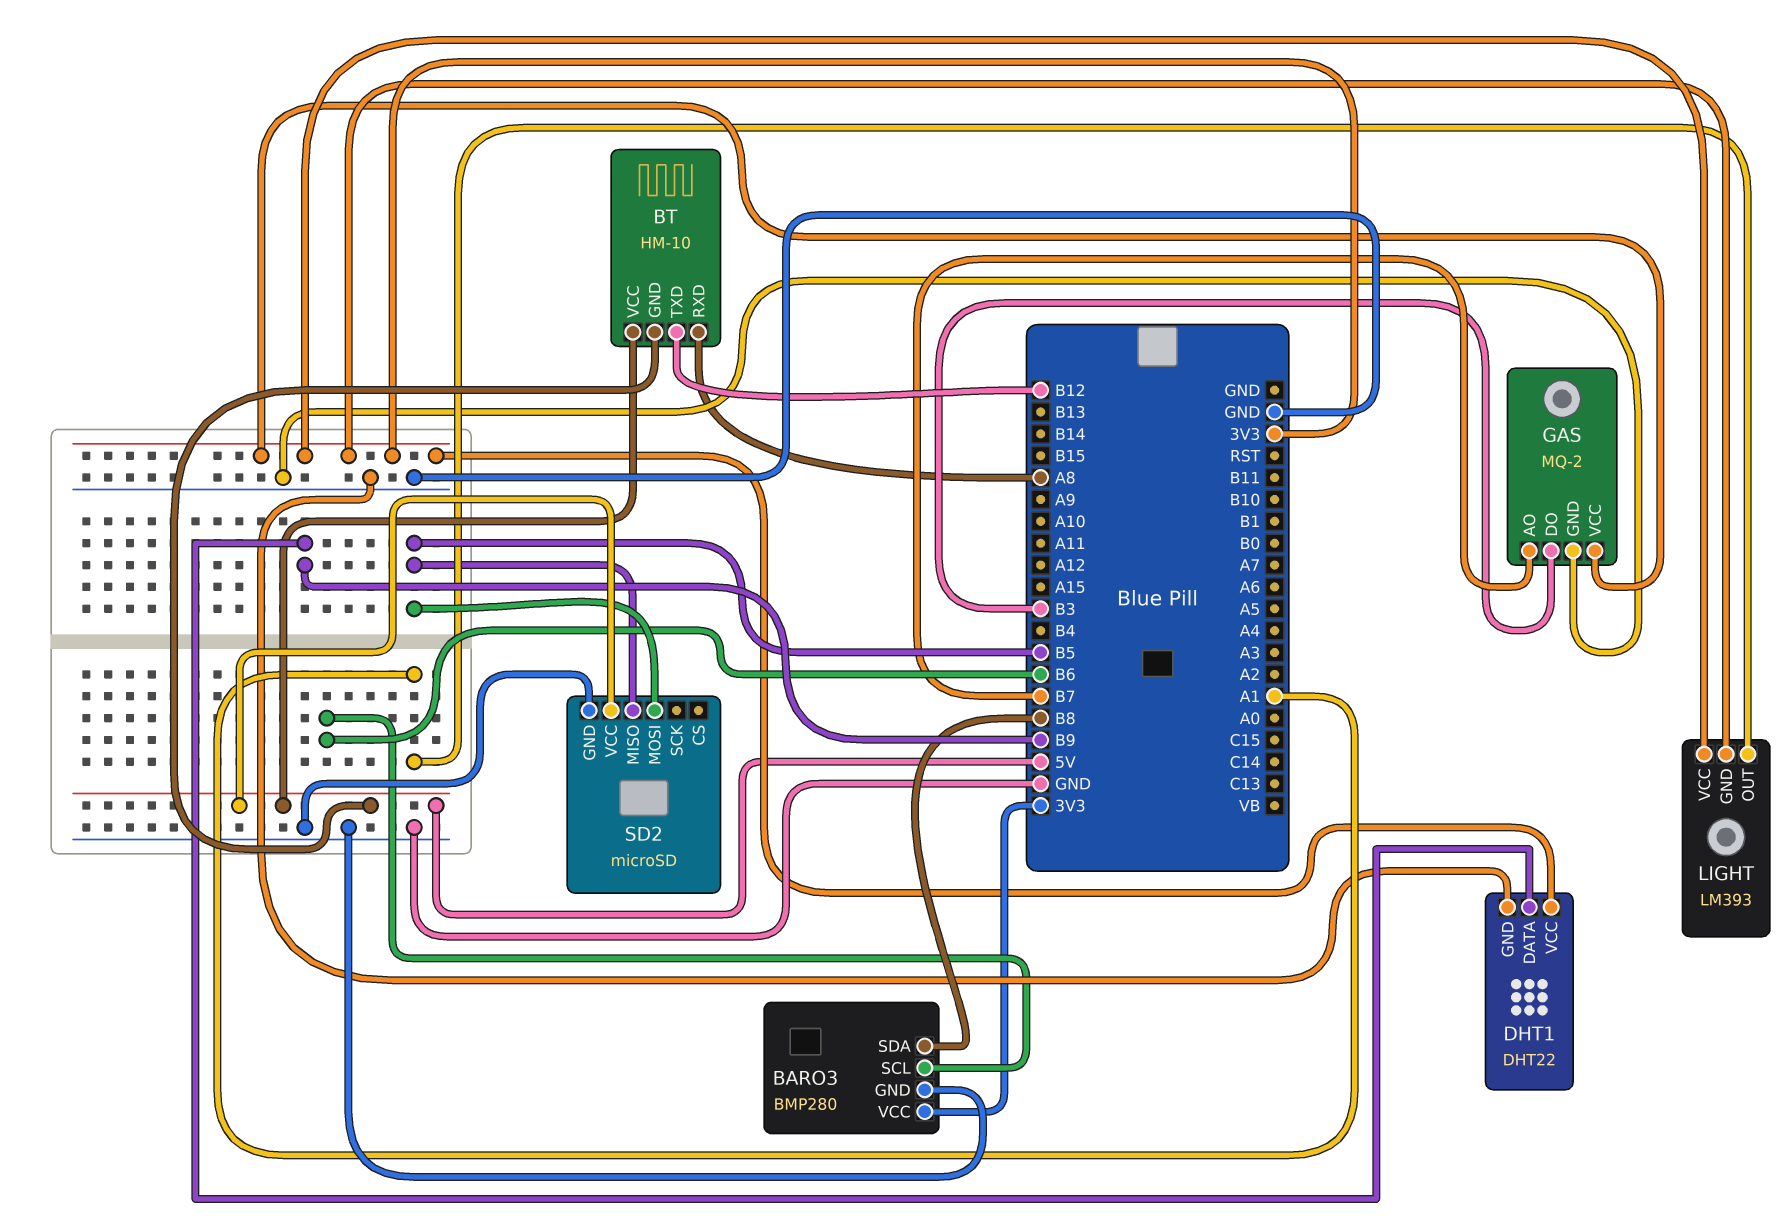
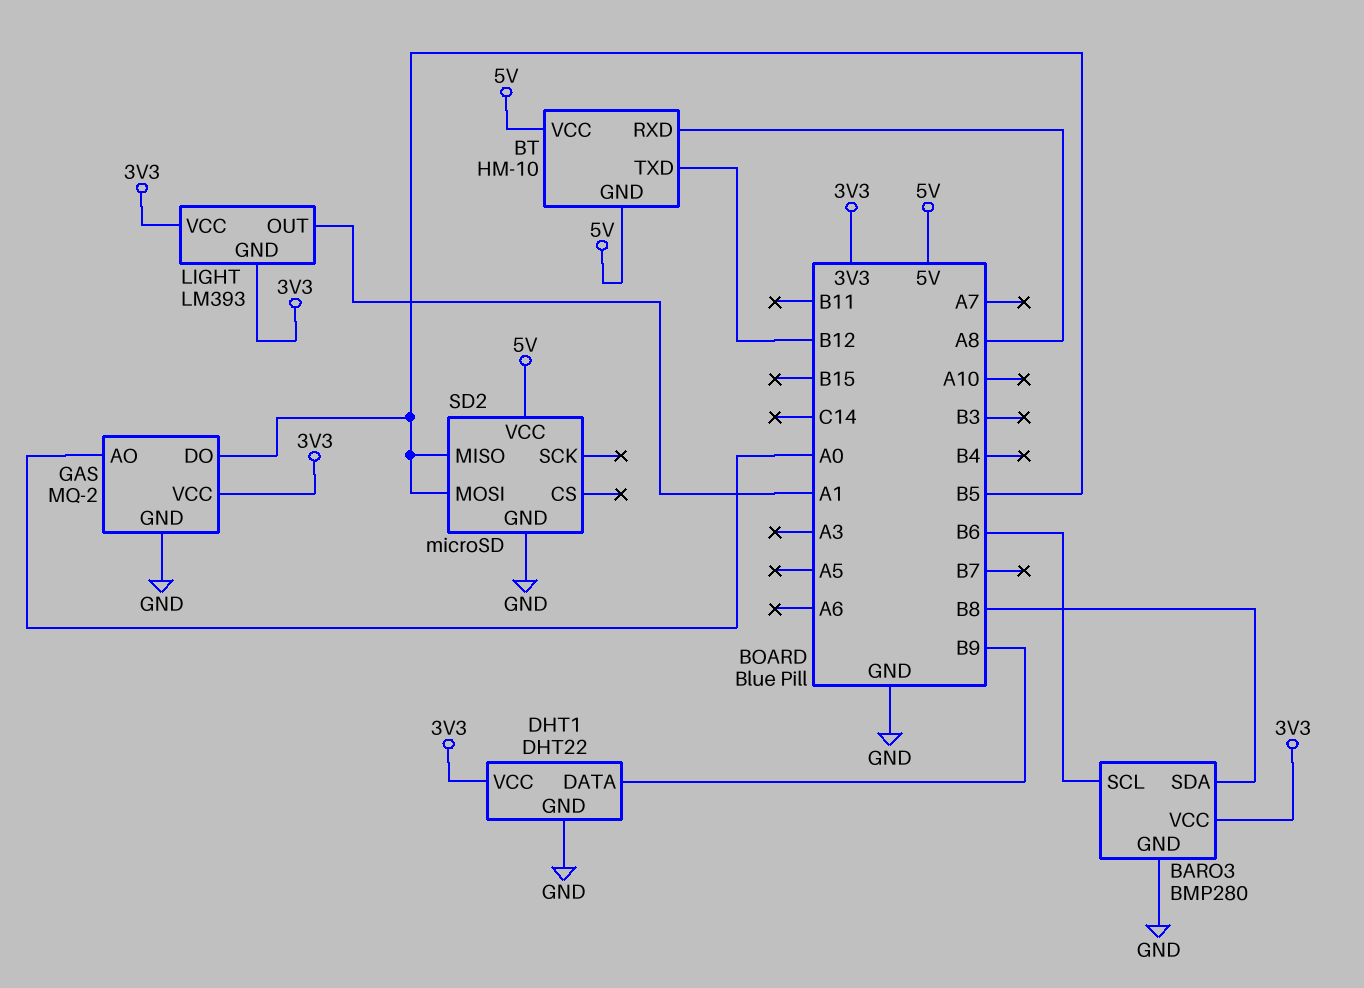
GAS pin AO: B7 -> A0
GAS pin DO: B3 -> B5

